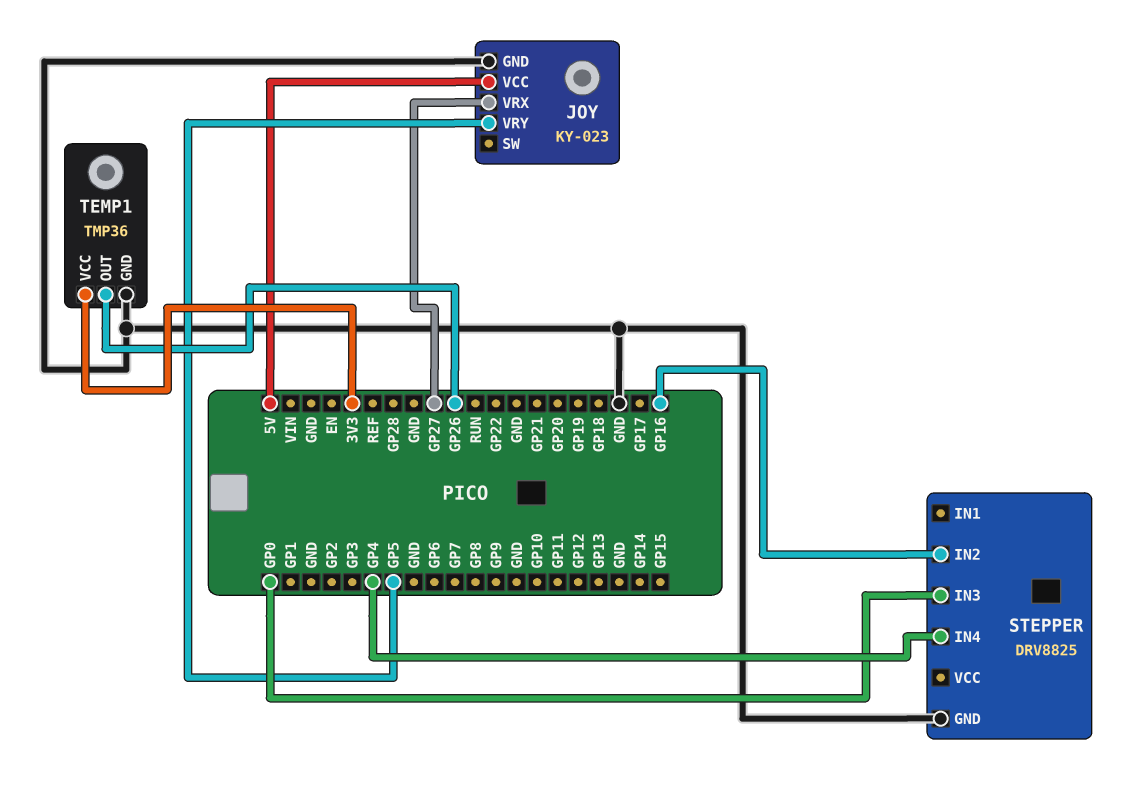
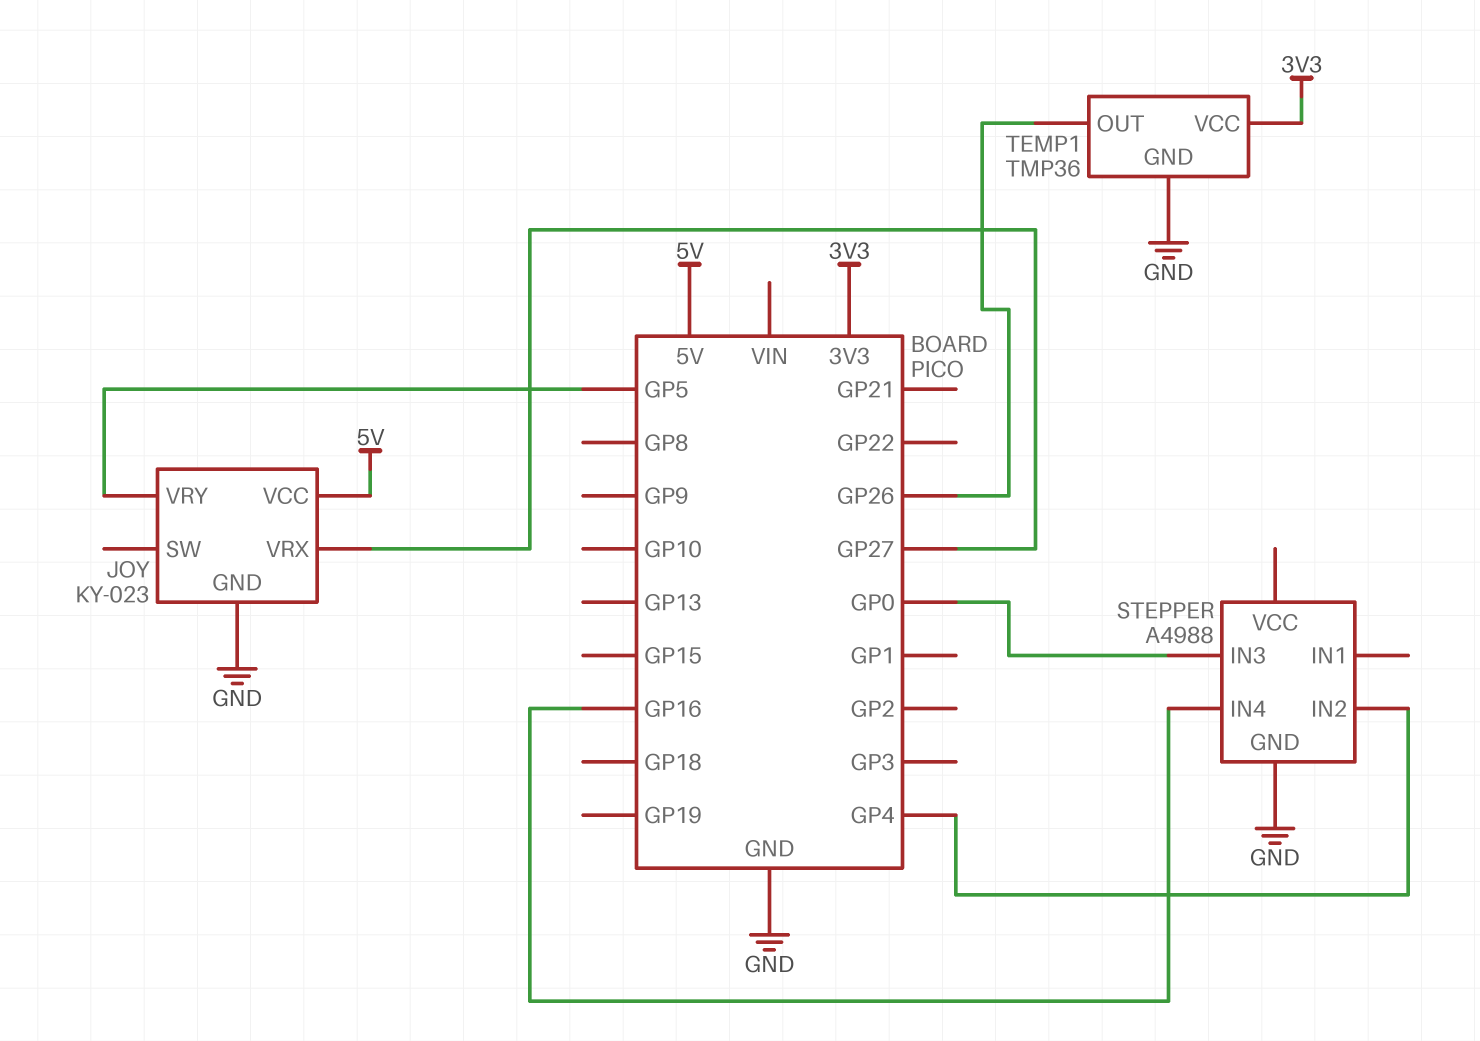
STEPPER: DRV8825 -> A4988
STEPPER pin IN2: GP16 -> GP4
STEPPER pin IN4: GP4 -> GP16

